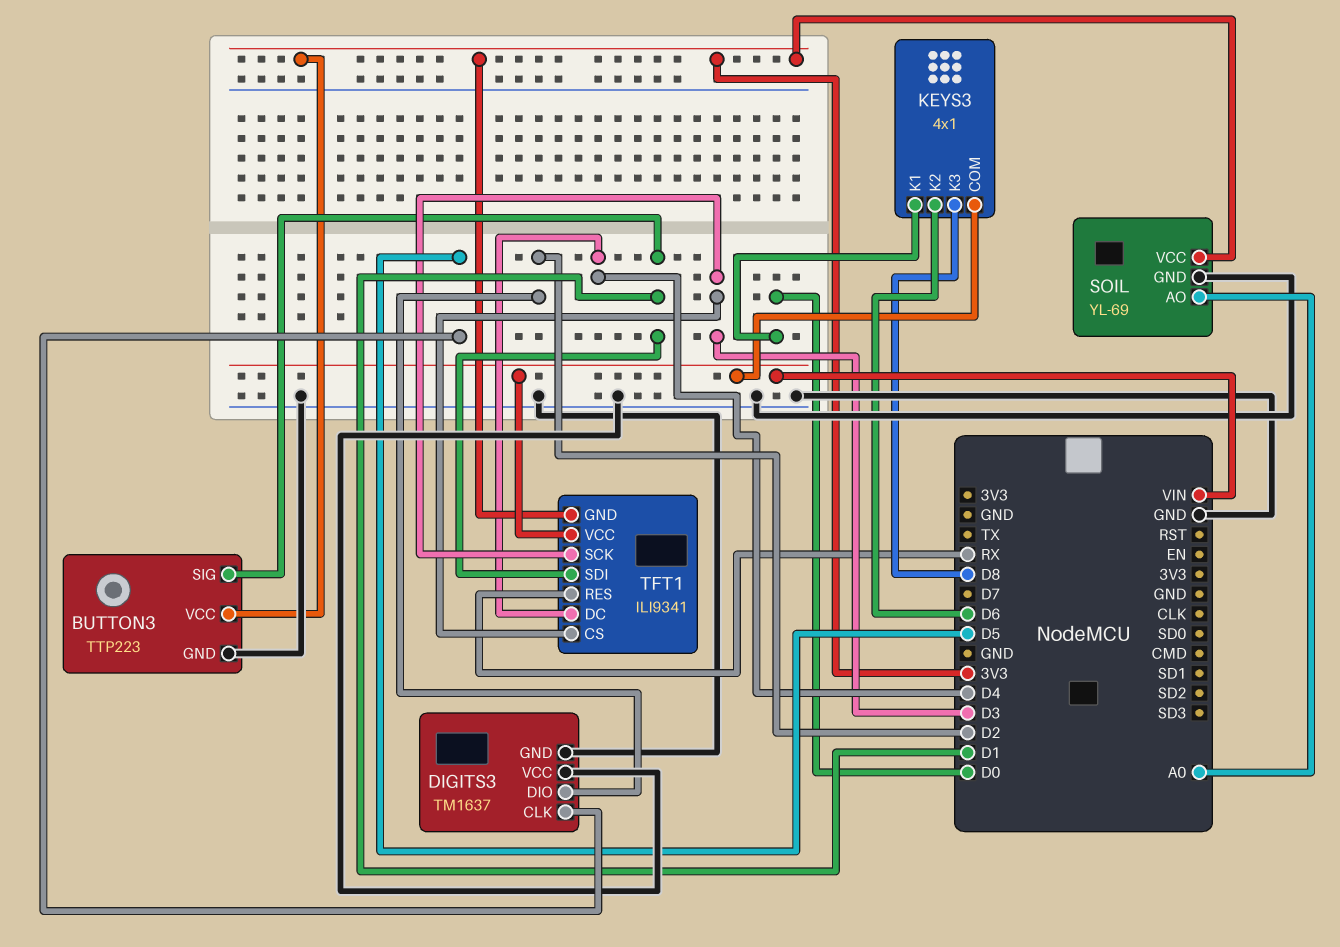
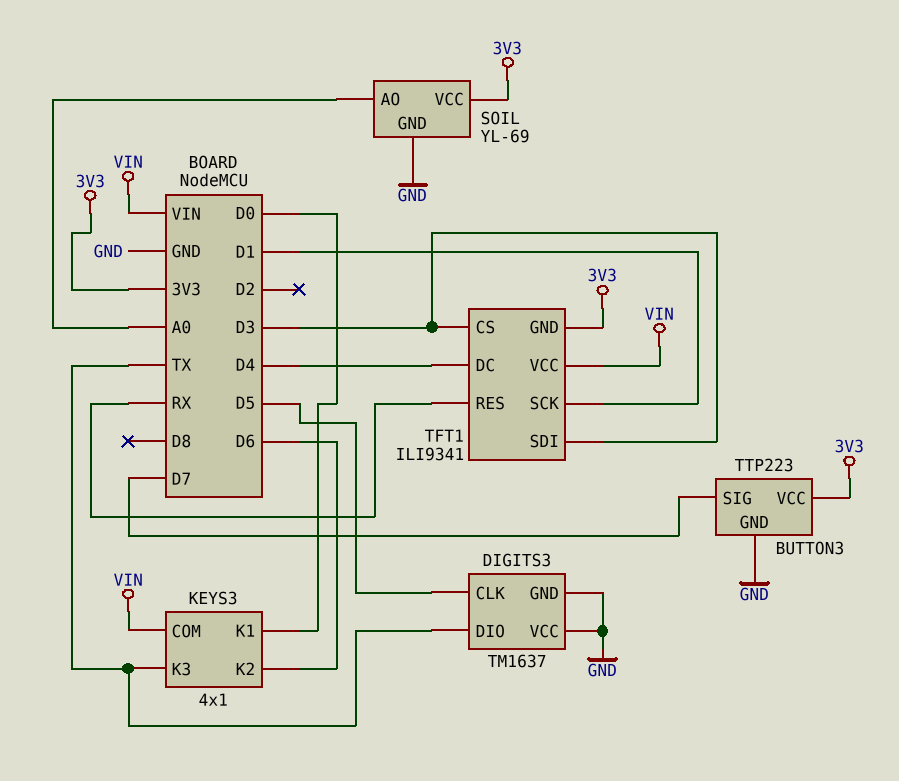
BUTTON3 pin SIG: D1 -> D7
DIGITS3 pin DIO: D2 -> TX
KEYS3 pin K3: D8 -> TX
TFT1 pin SCK: D3 -> D1
TFT1 pin SDI: D1 -> D3

